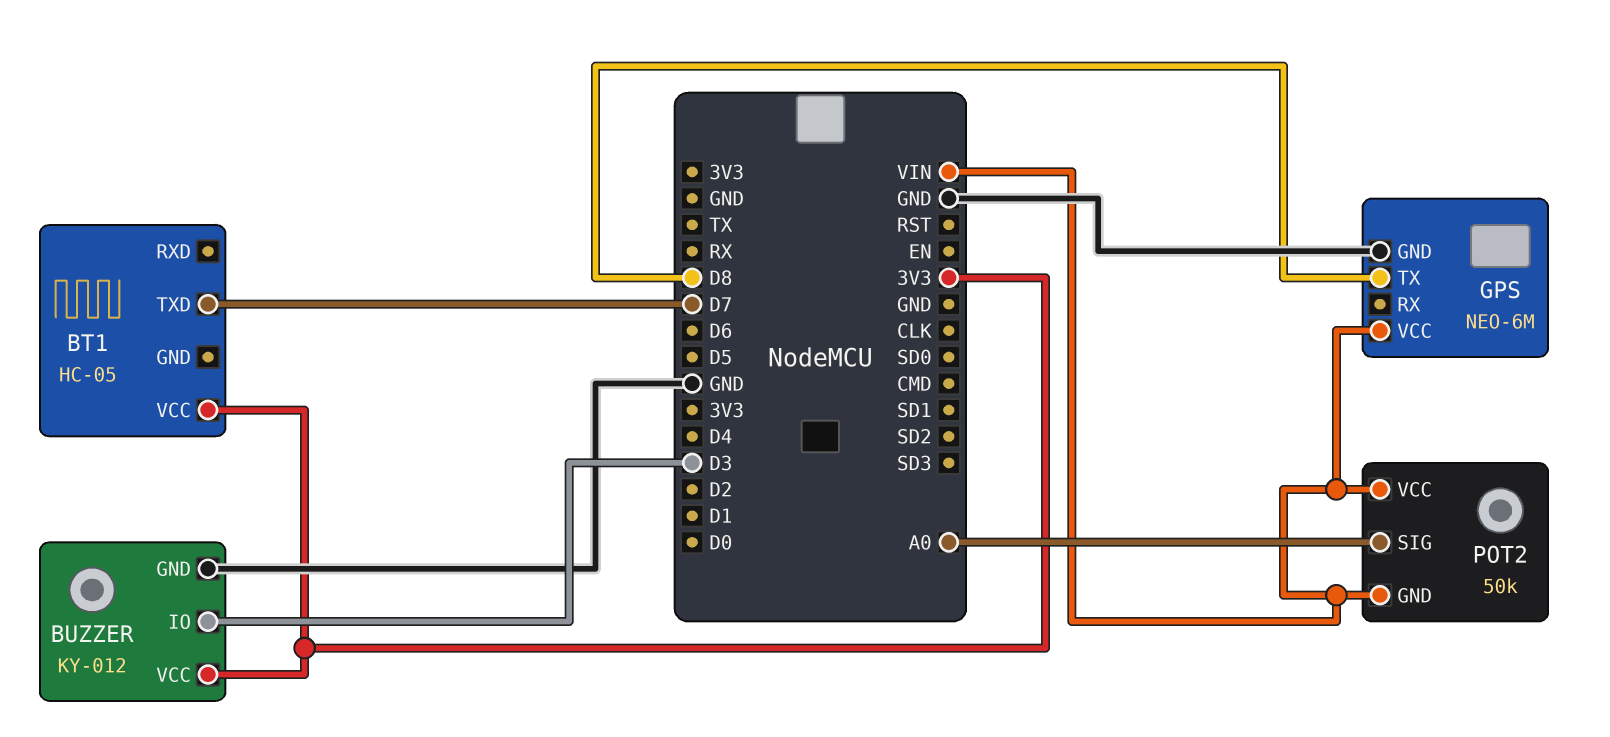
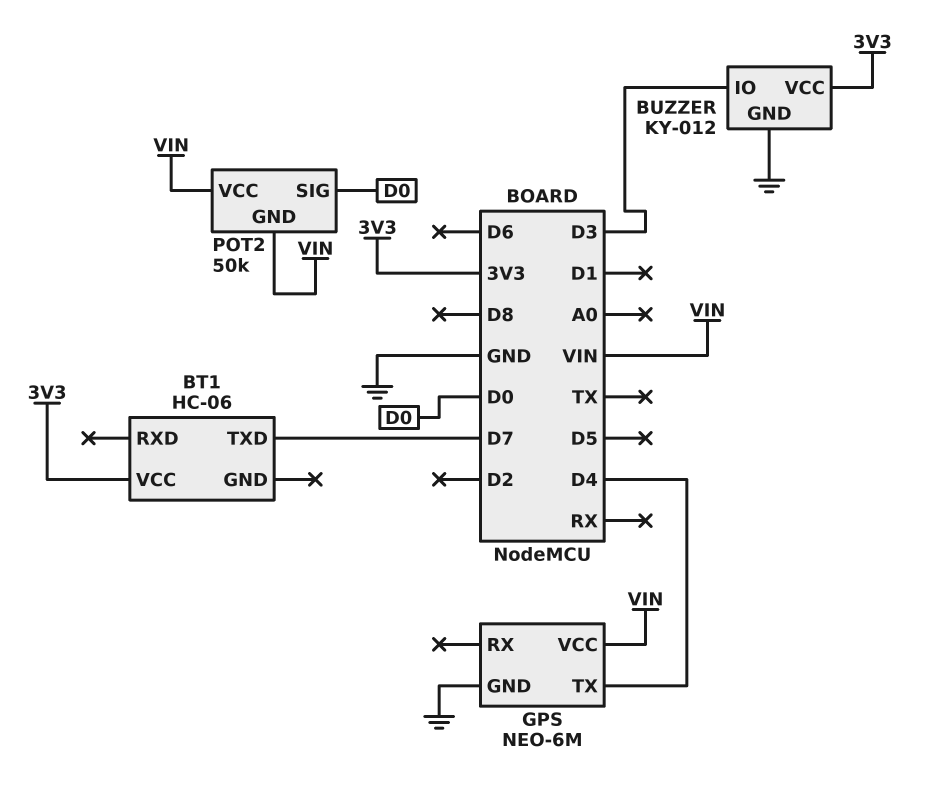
BT1: HC-05 -> HC-06
GPS pin TX: D8 -> D4
POT2 pin SIG: A0 -> D0

